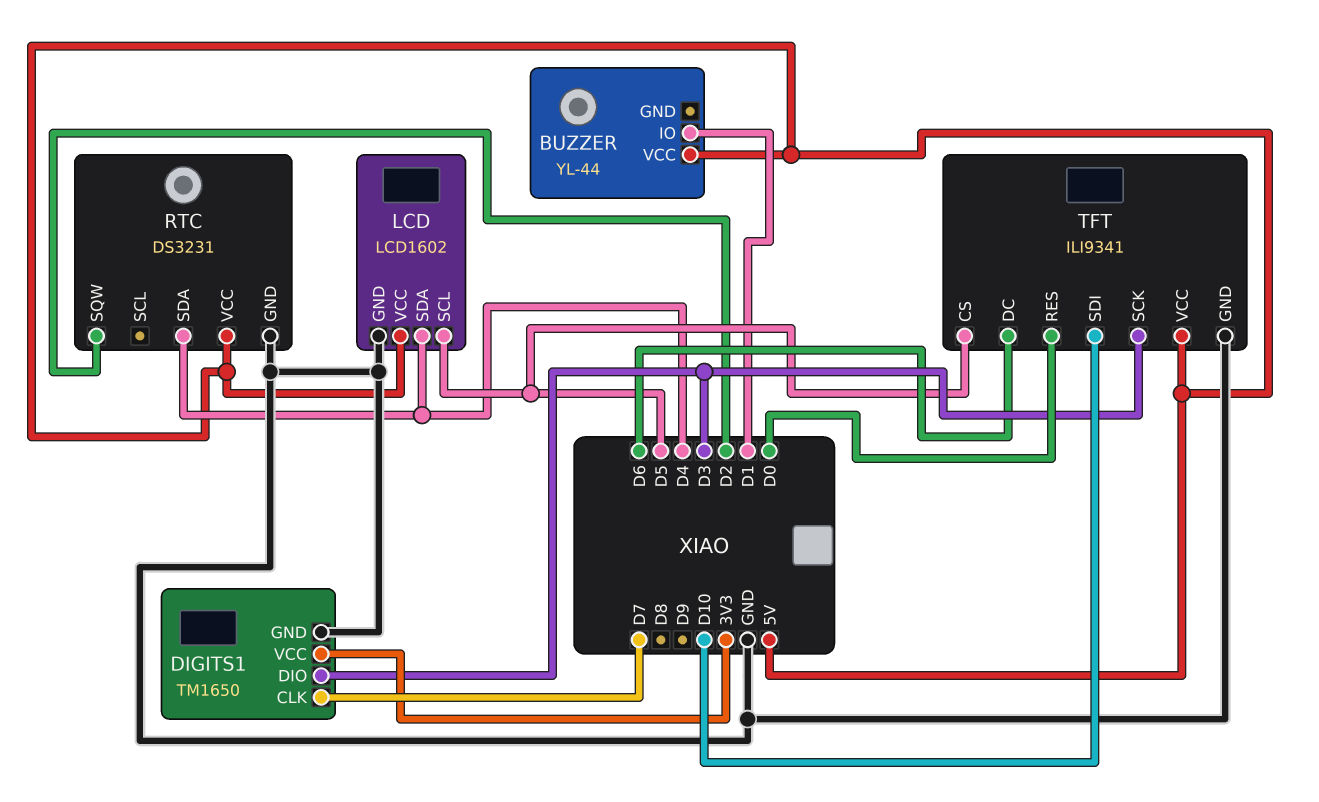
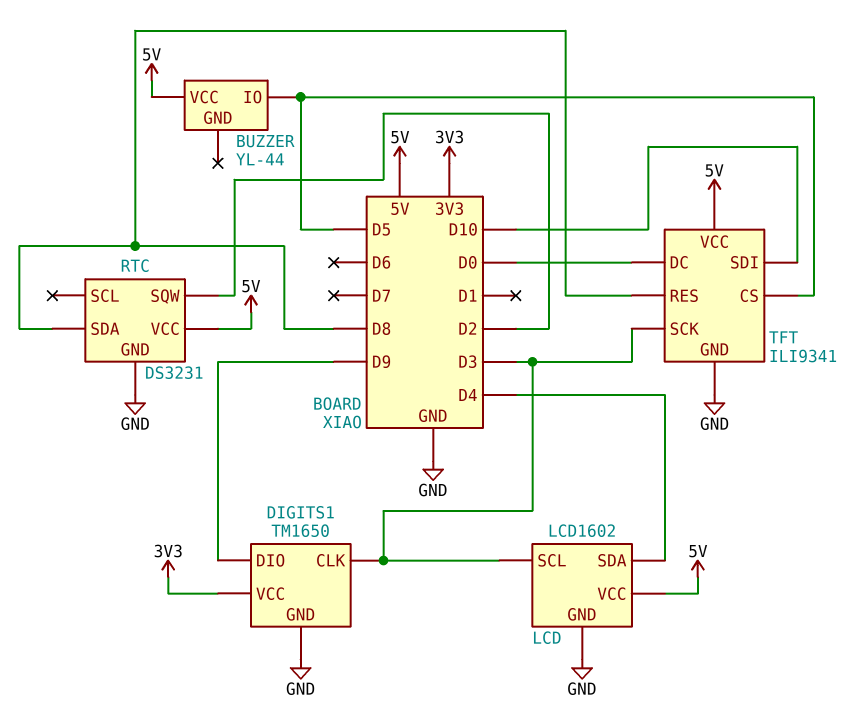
BUZZER pin IO: D1 -> D5
DIGITS1 pin CLK: D7 -> D3
DIGITS1 pin DIO: D3 -> D9
LCD pin SCL: D5 -> D3
RTC pin SDA: D4 -> D8
TFT pin DC: D6 -> D0
TFT pin RES: D0 -> D8

